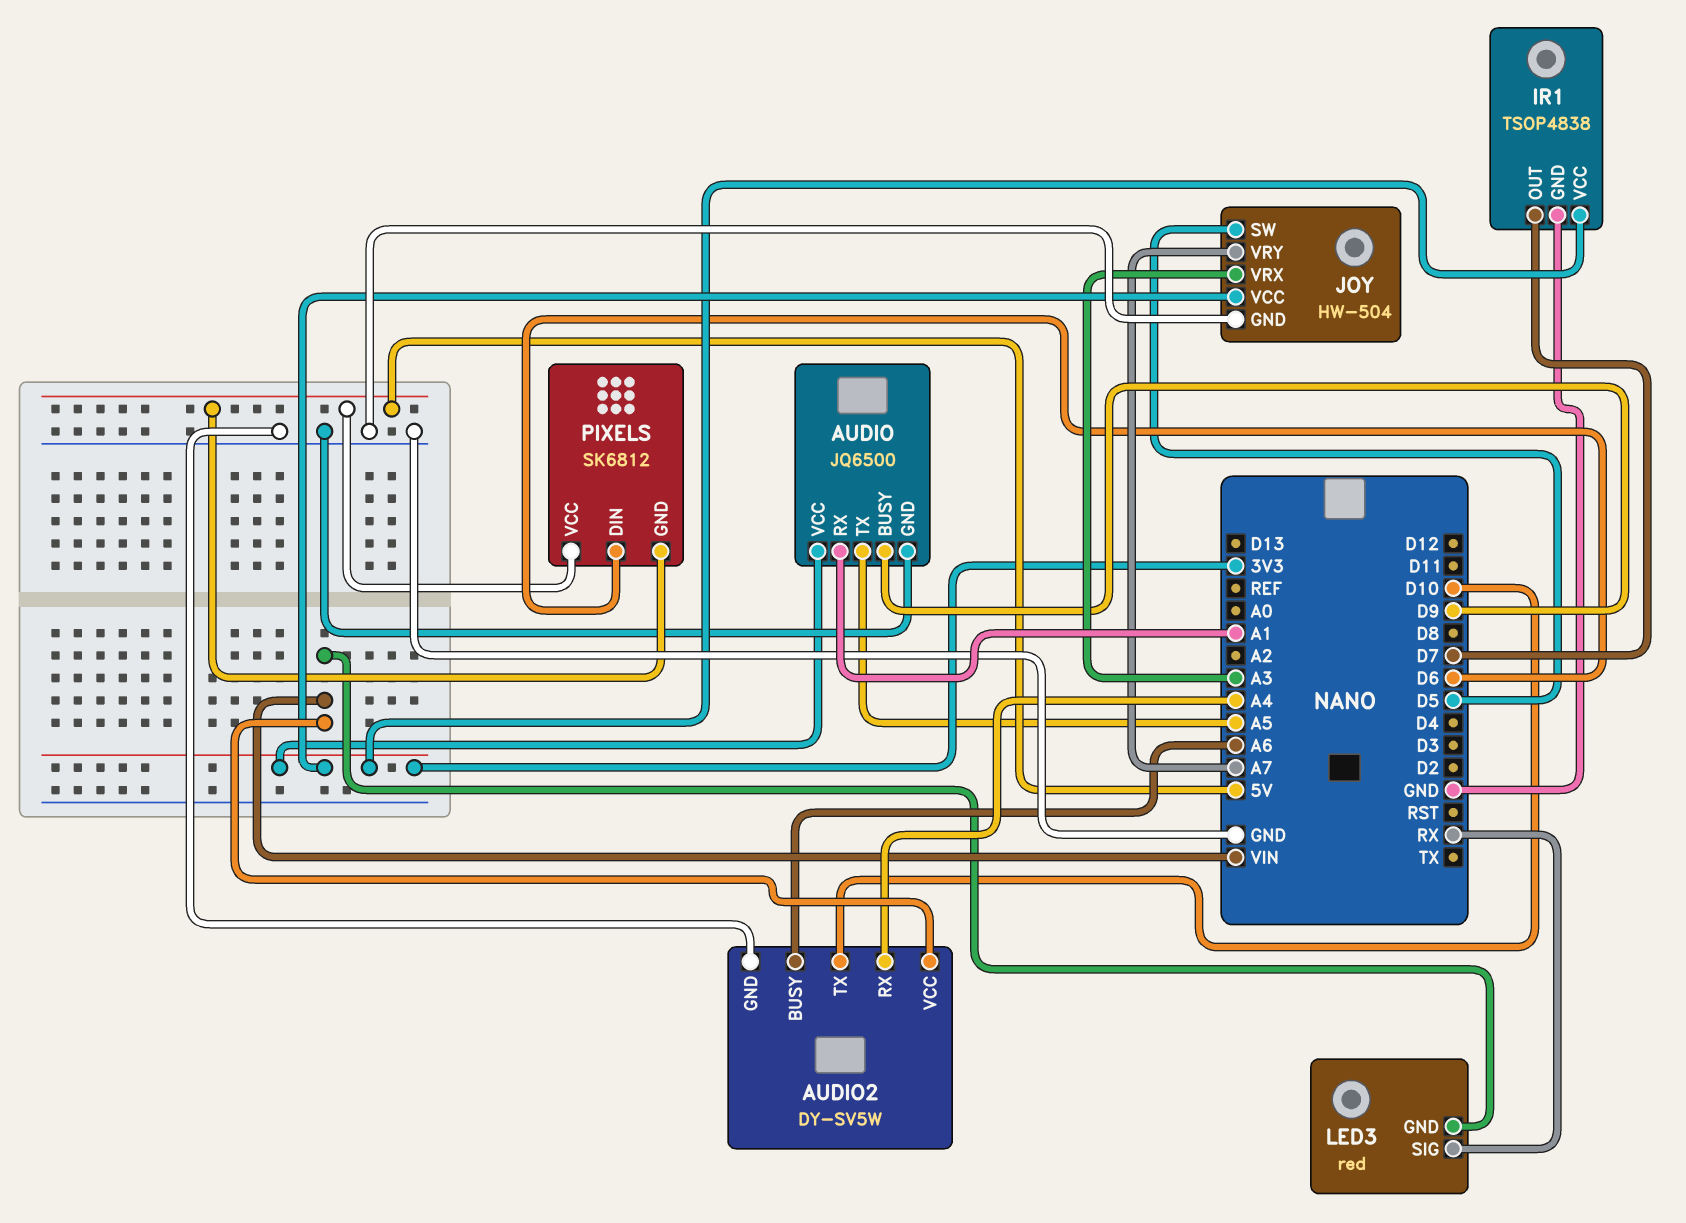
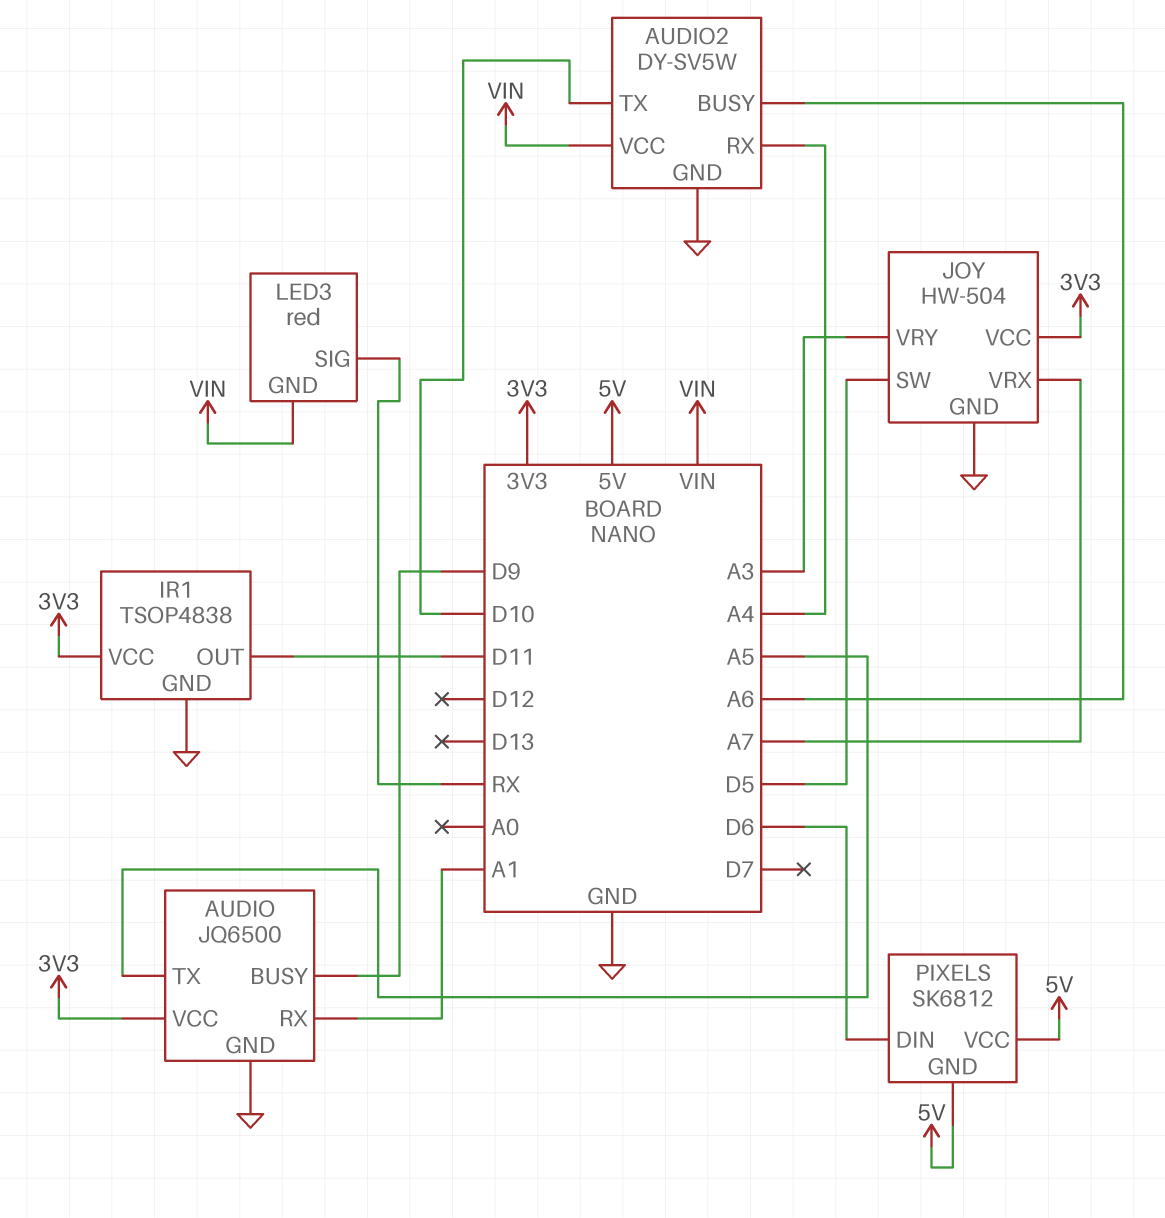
IR1 pin OUT: D7 -> D11
JOY pin VRX: A3 -> A7
JOY pin VRY: A7 -> A3

